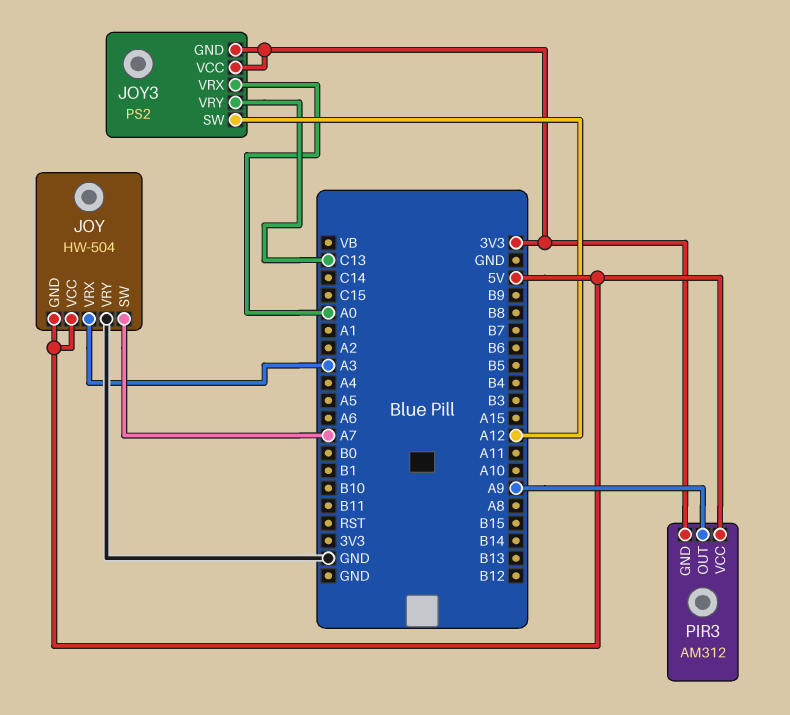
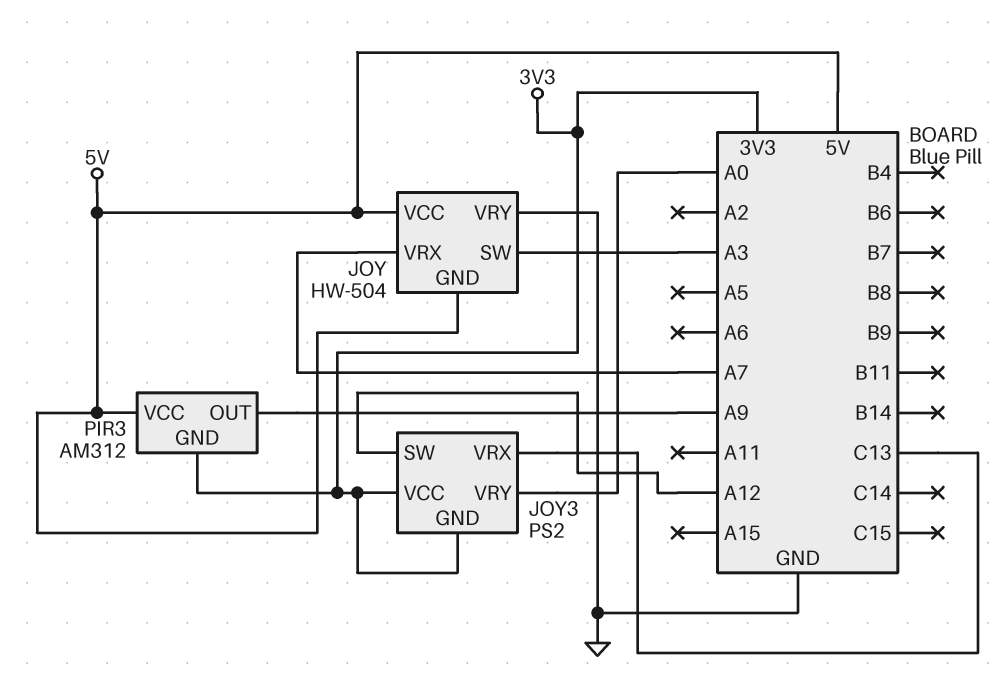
JOY pin SW: A7 -> A3
JOY pin VRX: A3 -> A7
JOY3 pin VRX: A0 -> C13
JOY3 pin VRY: C13 -> A0

